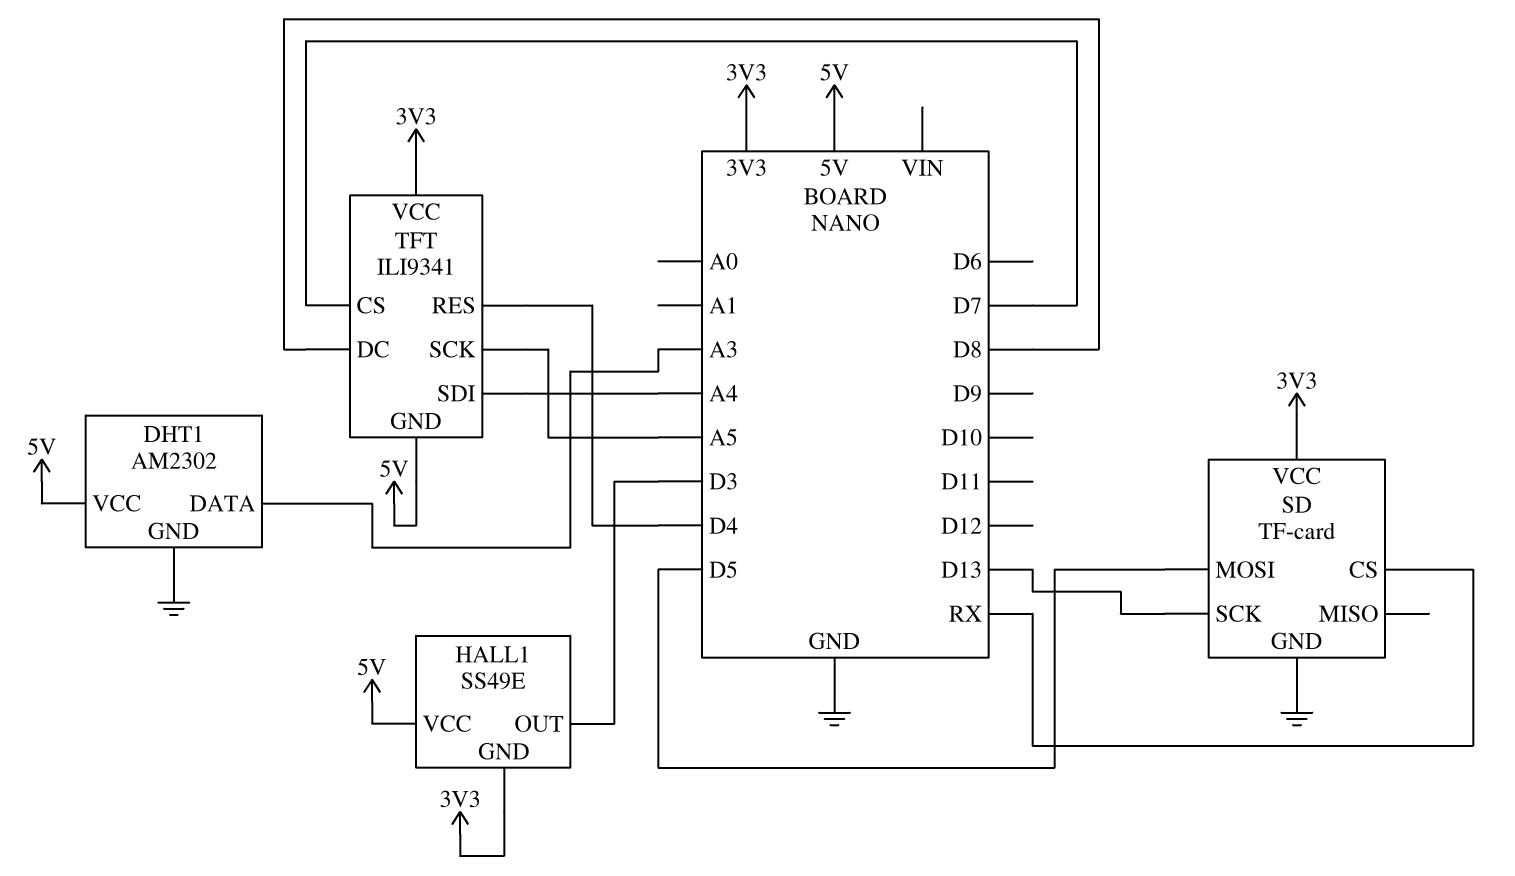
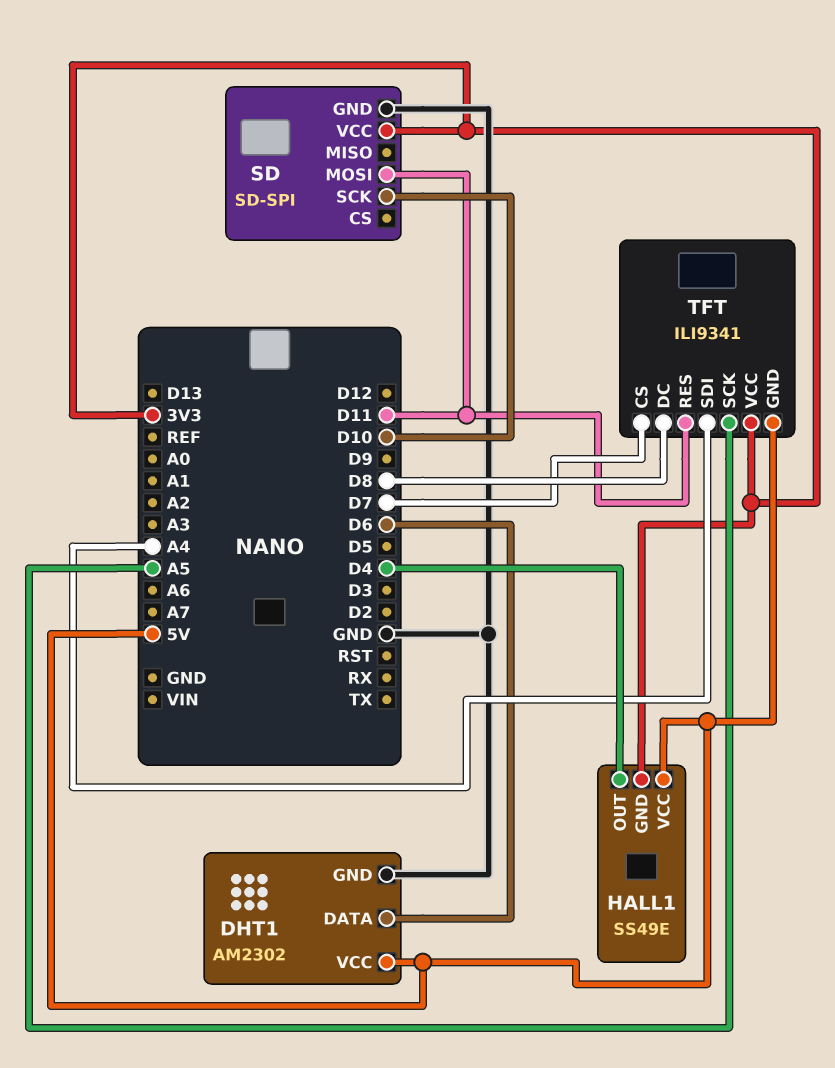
DHT1 pin DATA: A3 -> D6
HALL1 pin OUT: D3 -> D4
SD: TF-card -> SD-SPI
SD pin CS: RX -> none
SD pin MOSI: D5 -> D11
SD pin SCK: D13 -> D10
TFT pin RES: D4 -> D11

